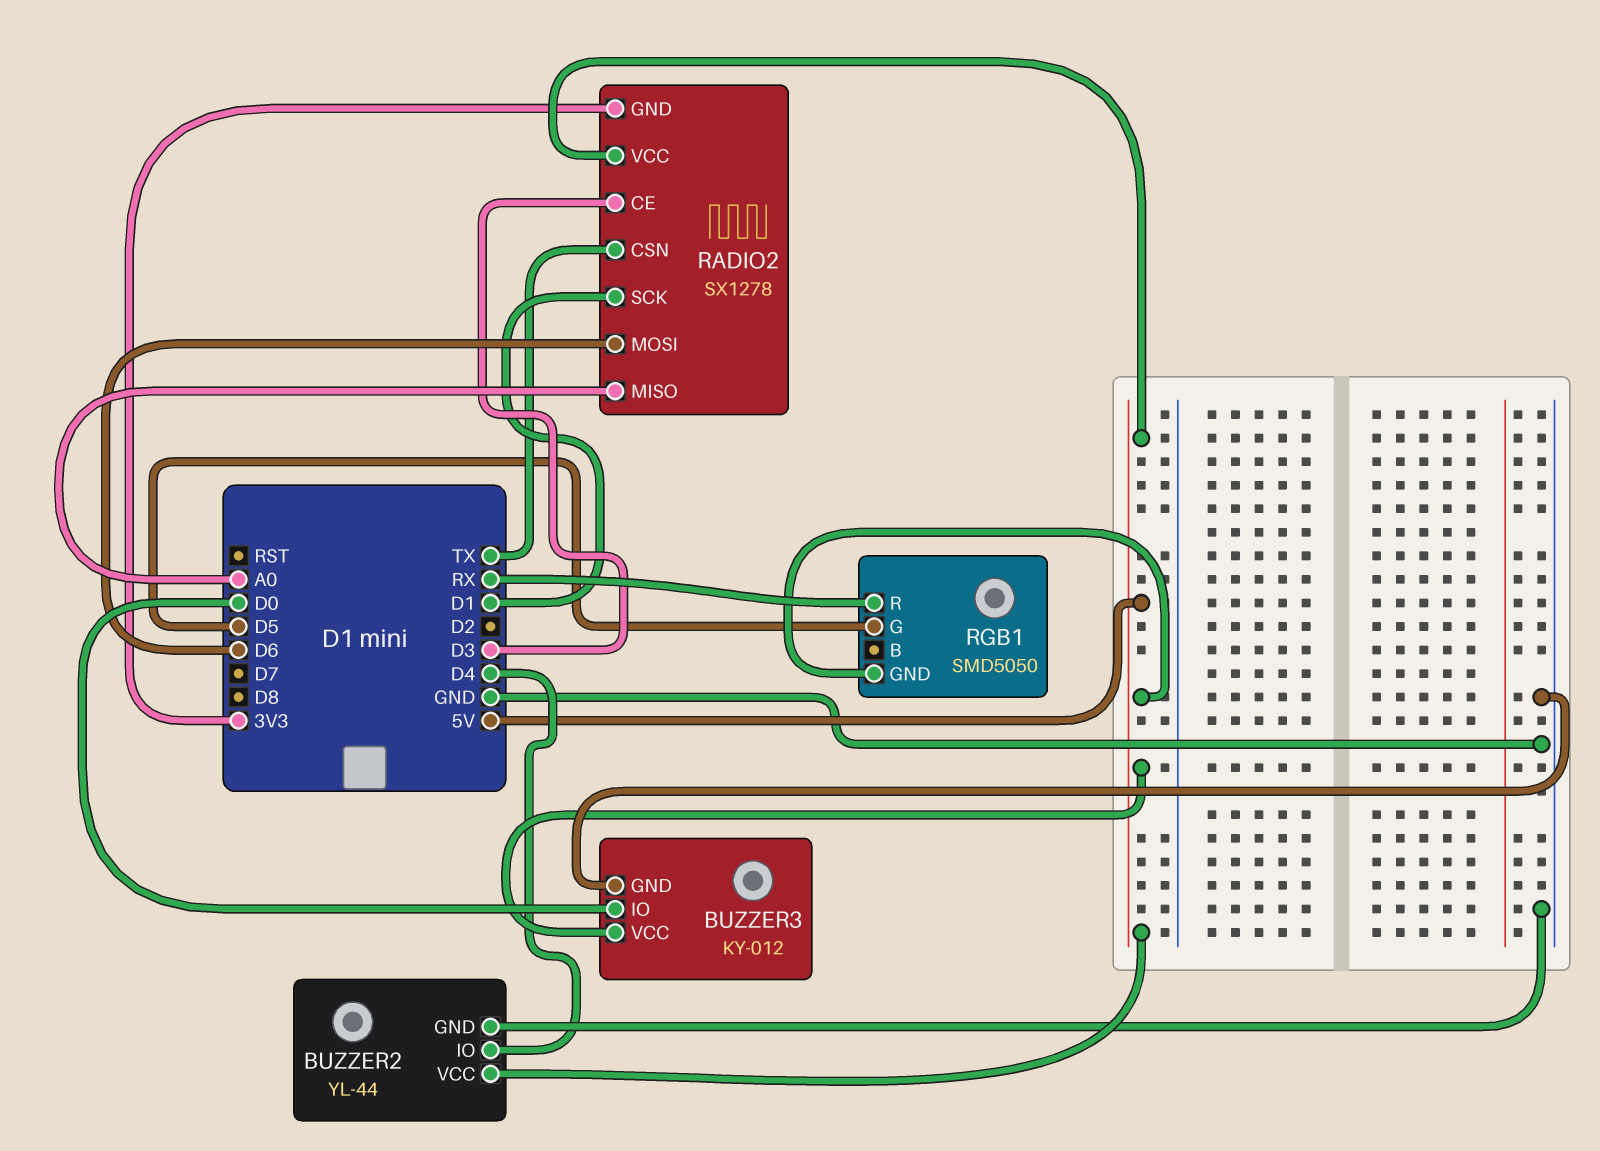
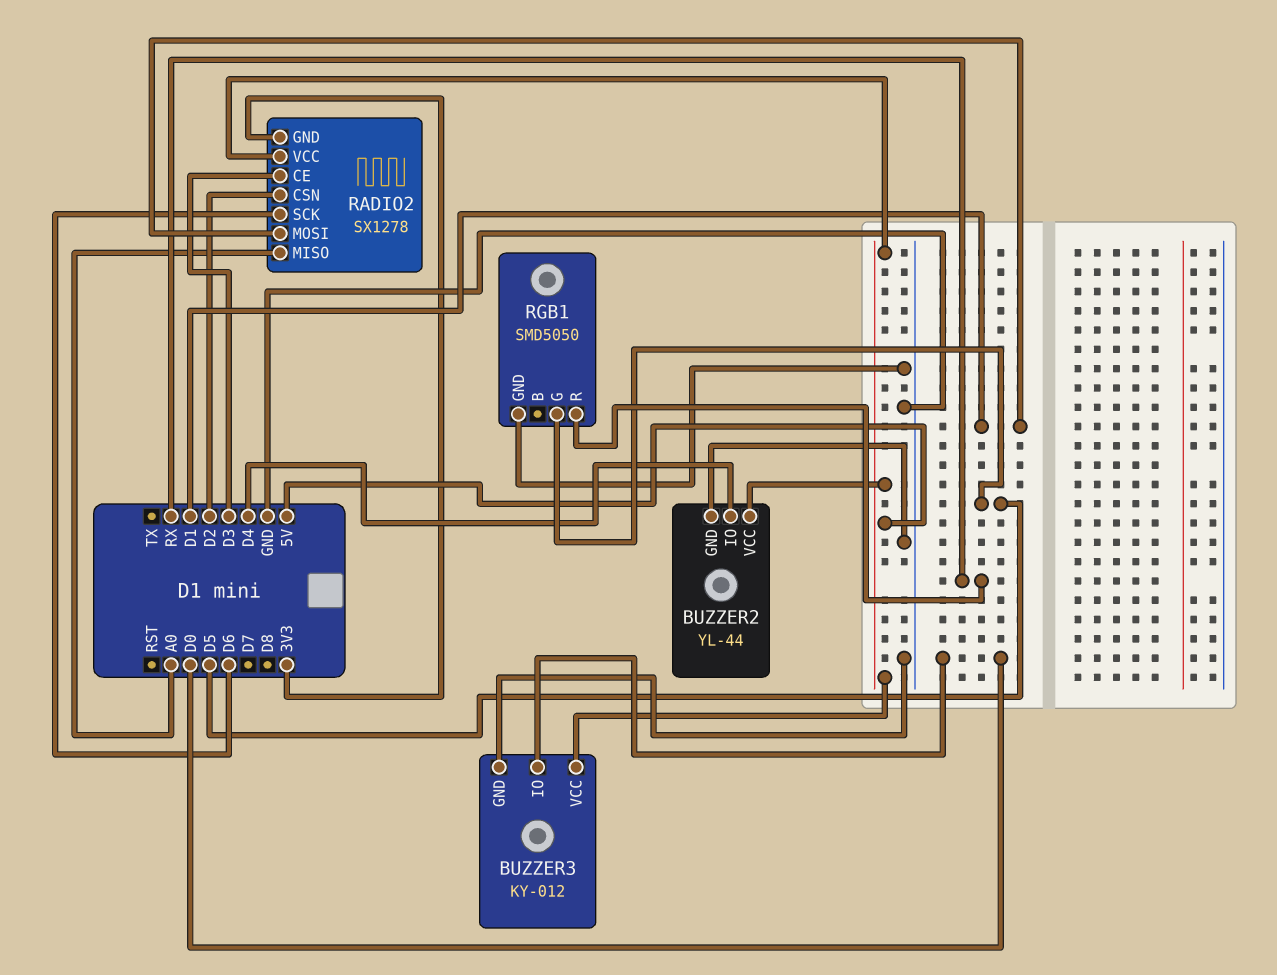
RADIO2 pin CSN: TX -> D2
RADIO2 pin MOSI: D6 -> D1
RADIO2 pin SCK: D1 -> D6
RGB1 pin GND: 5V -> GND

